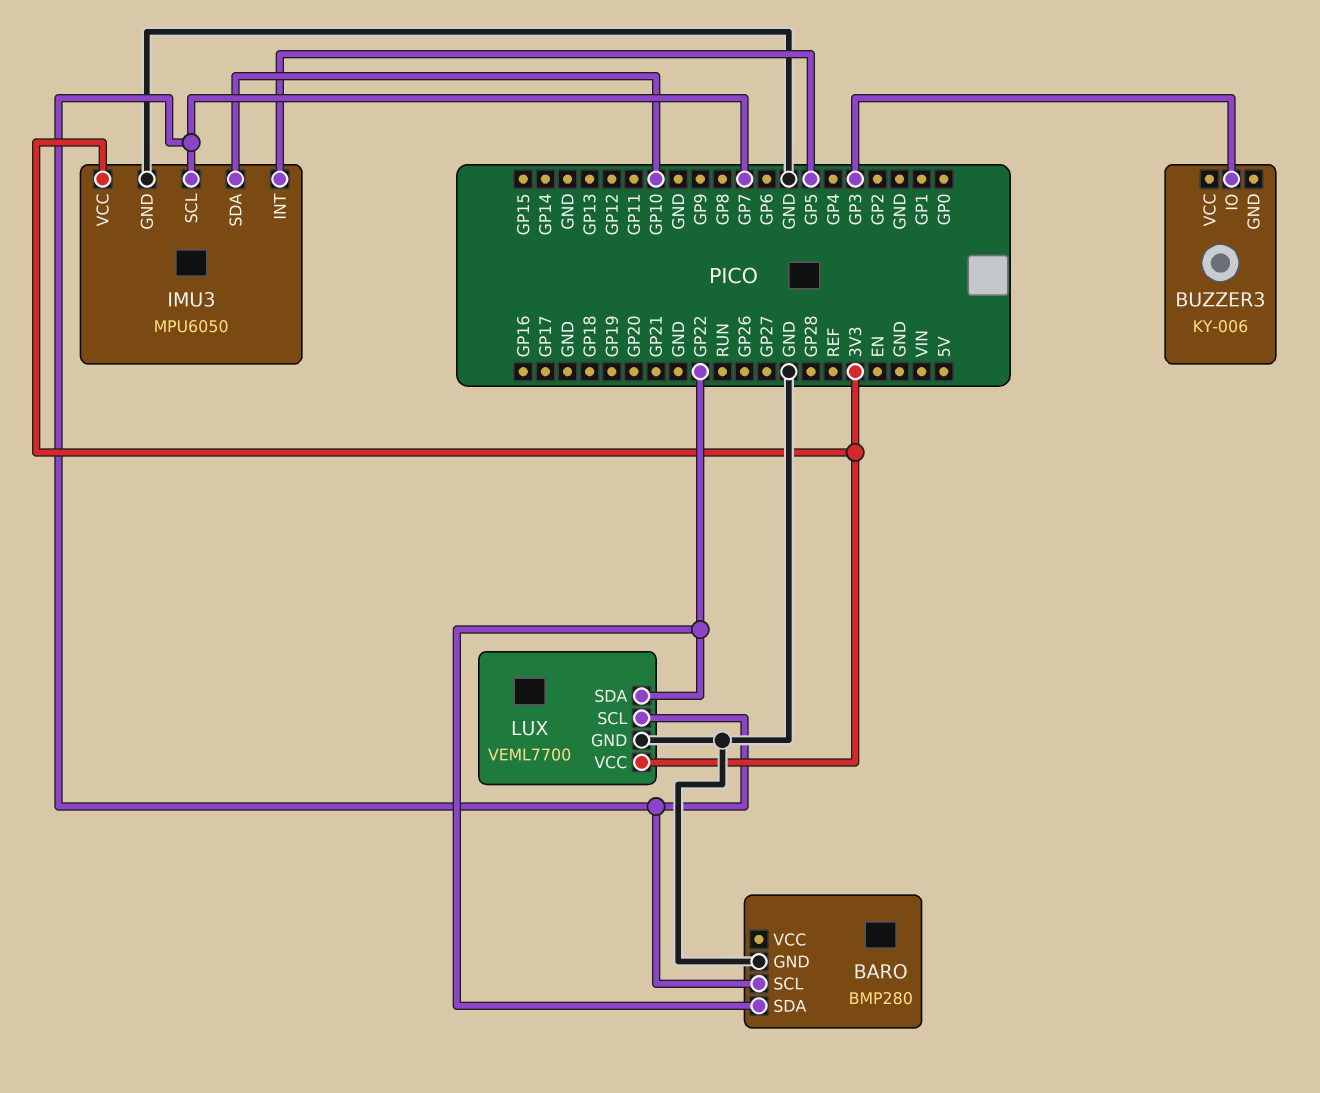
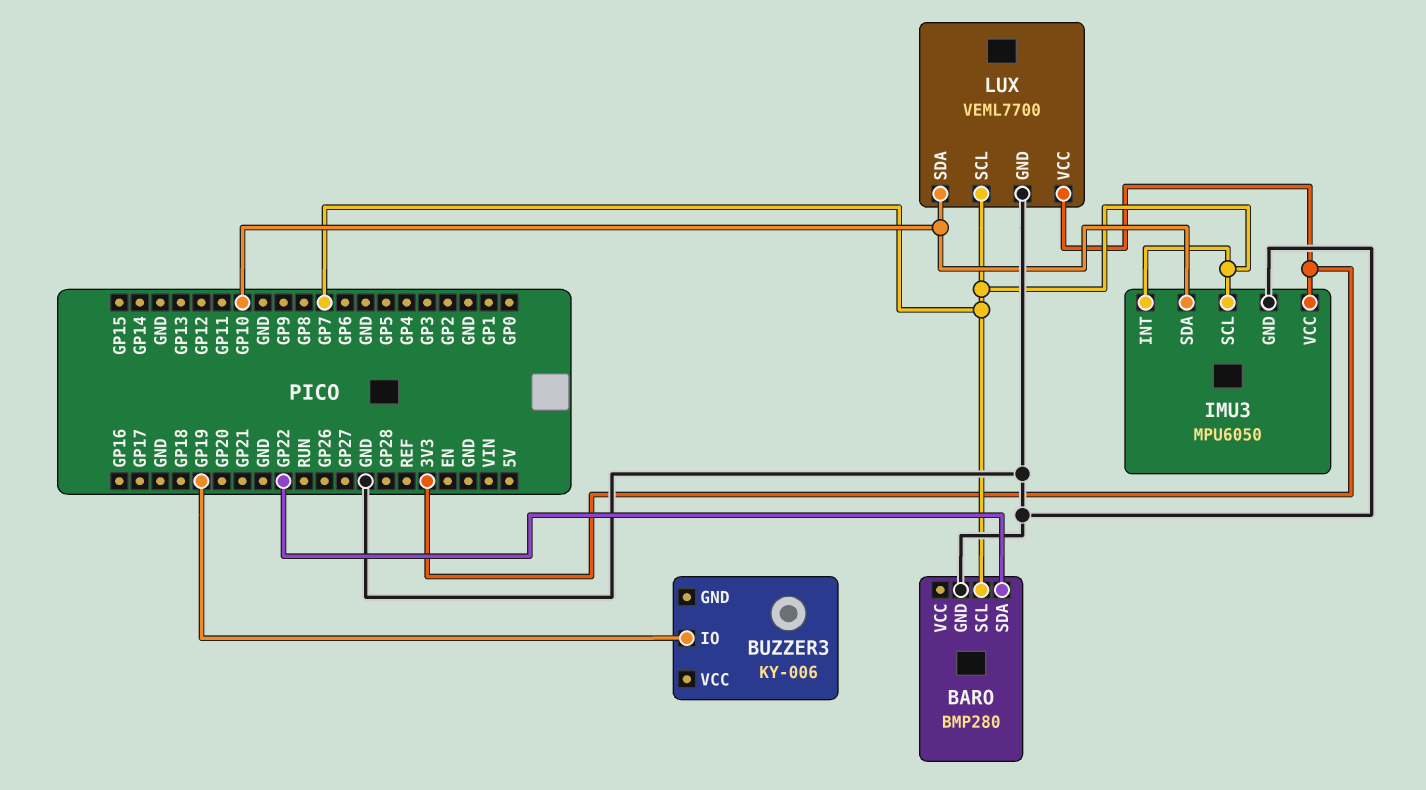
BUZZER3 pin IO: GP3 -> GP19
IMU3 pin INT: GP5 -> GP7
LUX pin SDA: GP22 -> GP10

